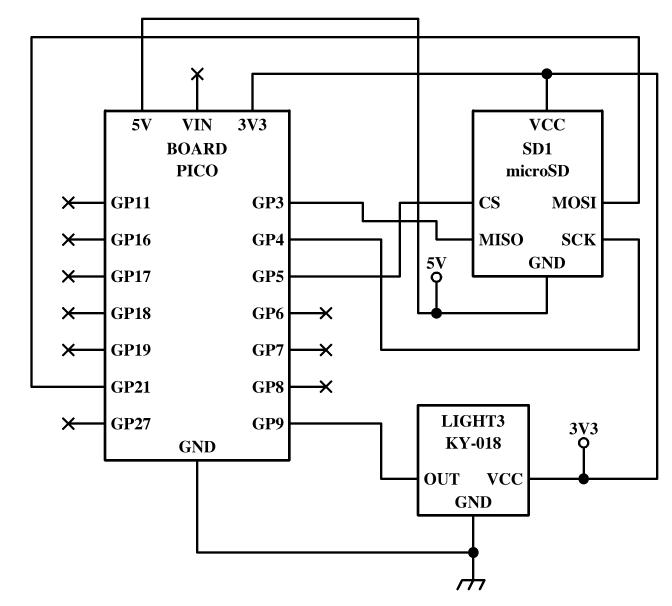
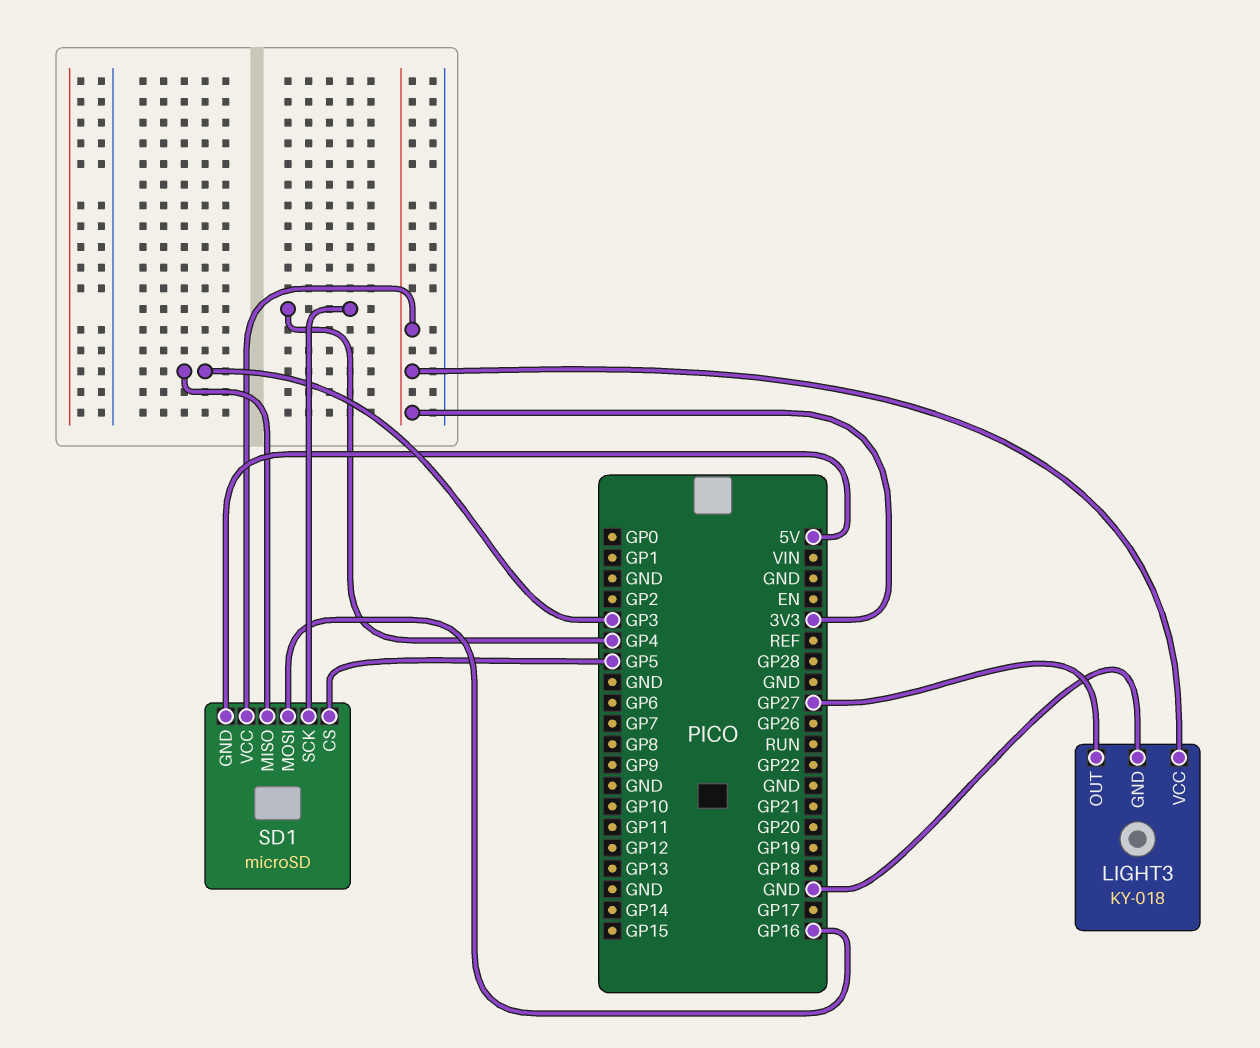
LIGHT3 pin OUT: GP9 -> GP27
SD1 pin MOSI: GP21 -> GP16

